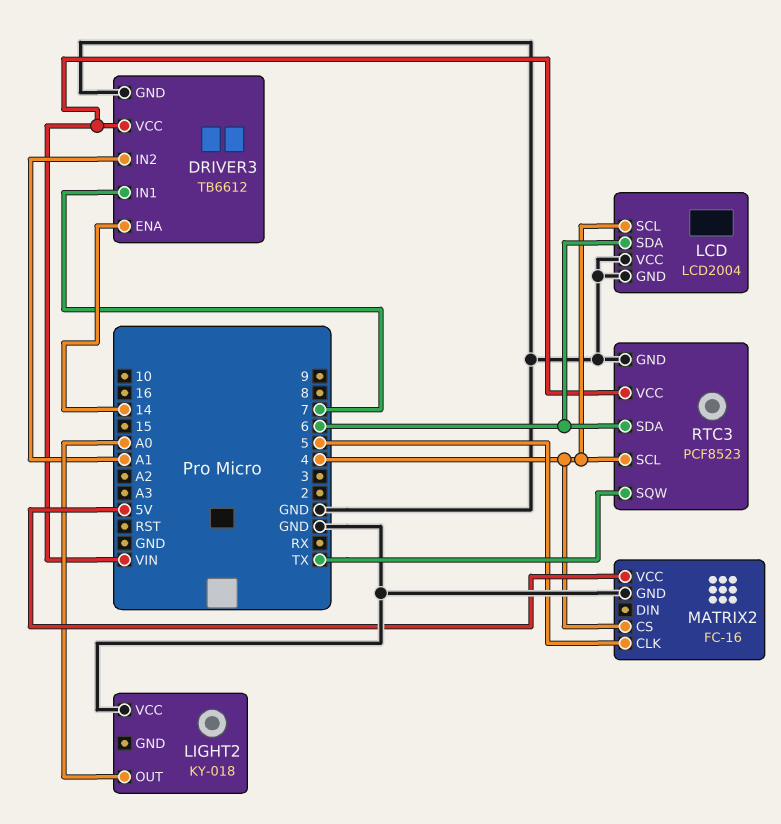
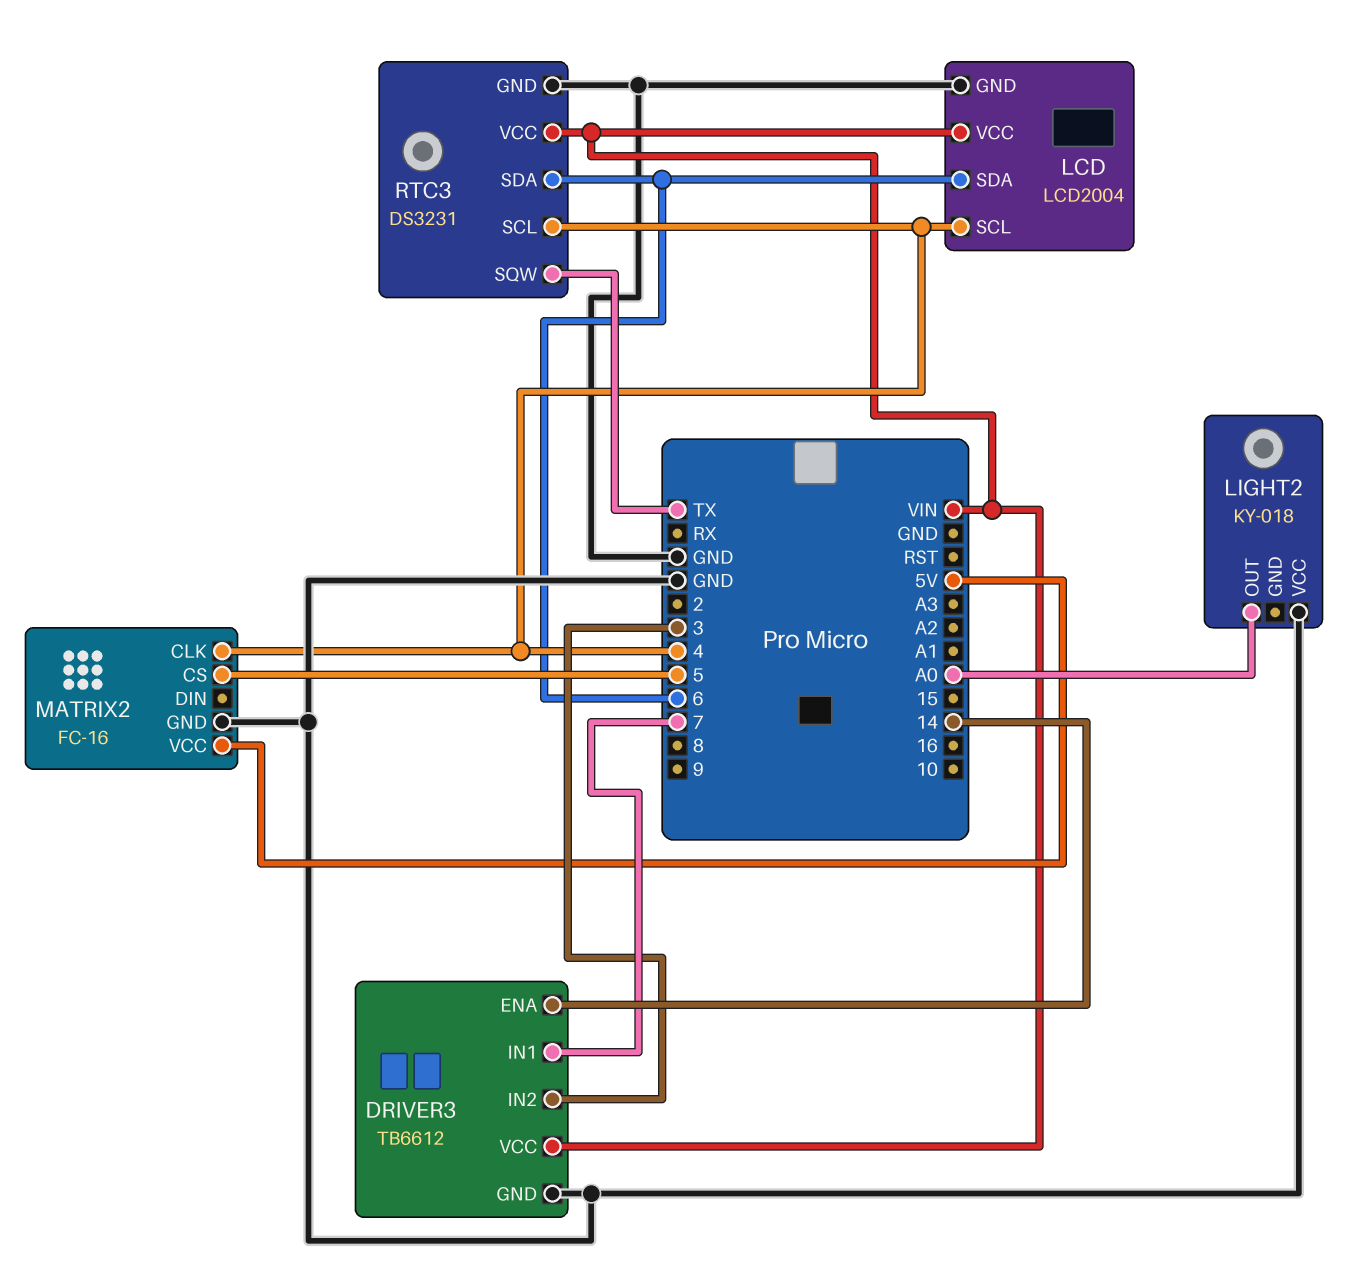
DRIVER3 pin IN2: A1 -> 3
LCD pin VCC: GND -> VIN
MATRIX2 pin CLK: 5 -> 4
MATRIX2 pin CS: 4 -> 5
RTC3: PCF8523 -> DS3231

